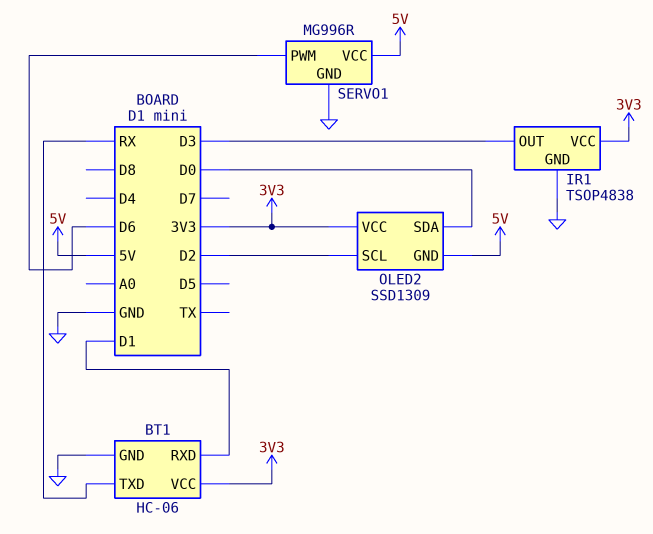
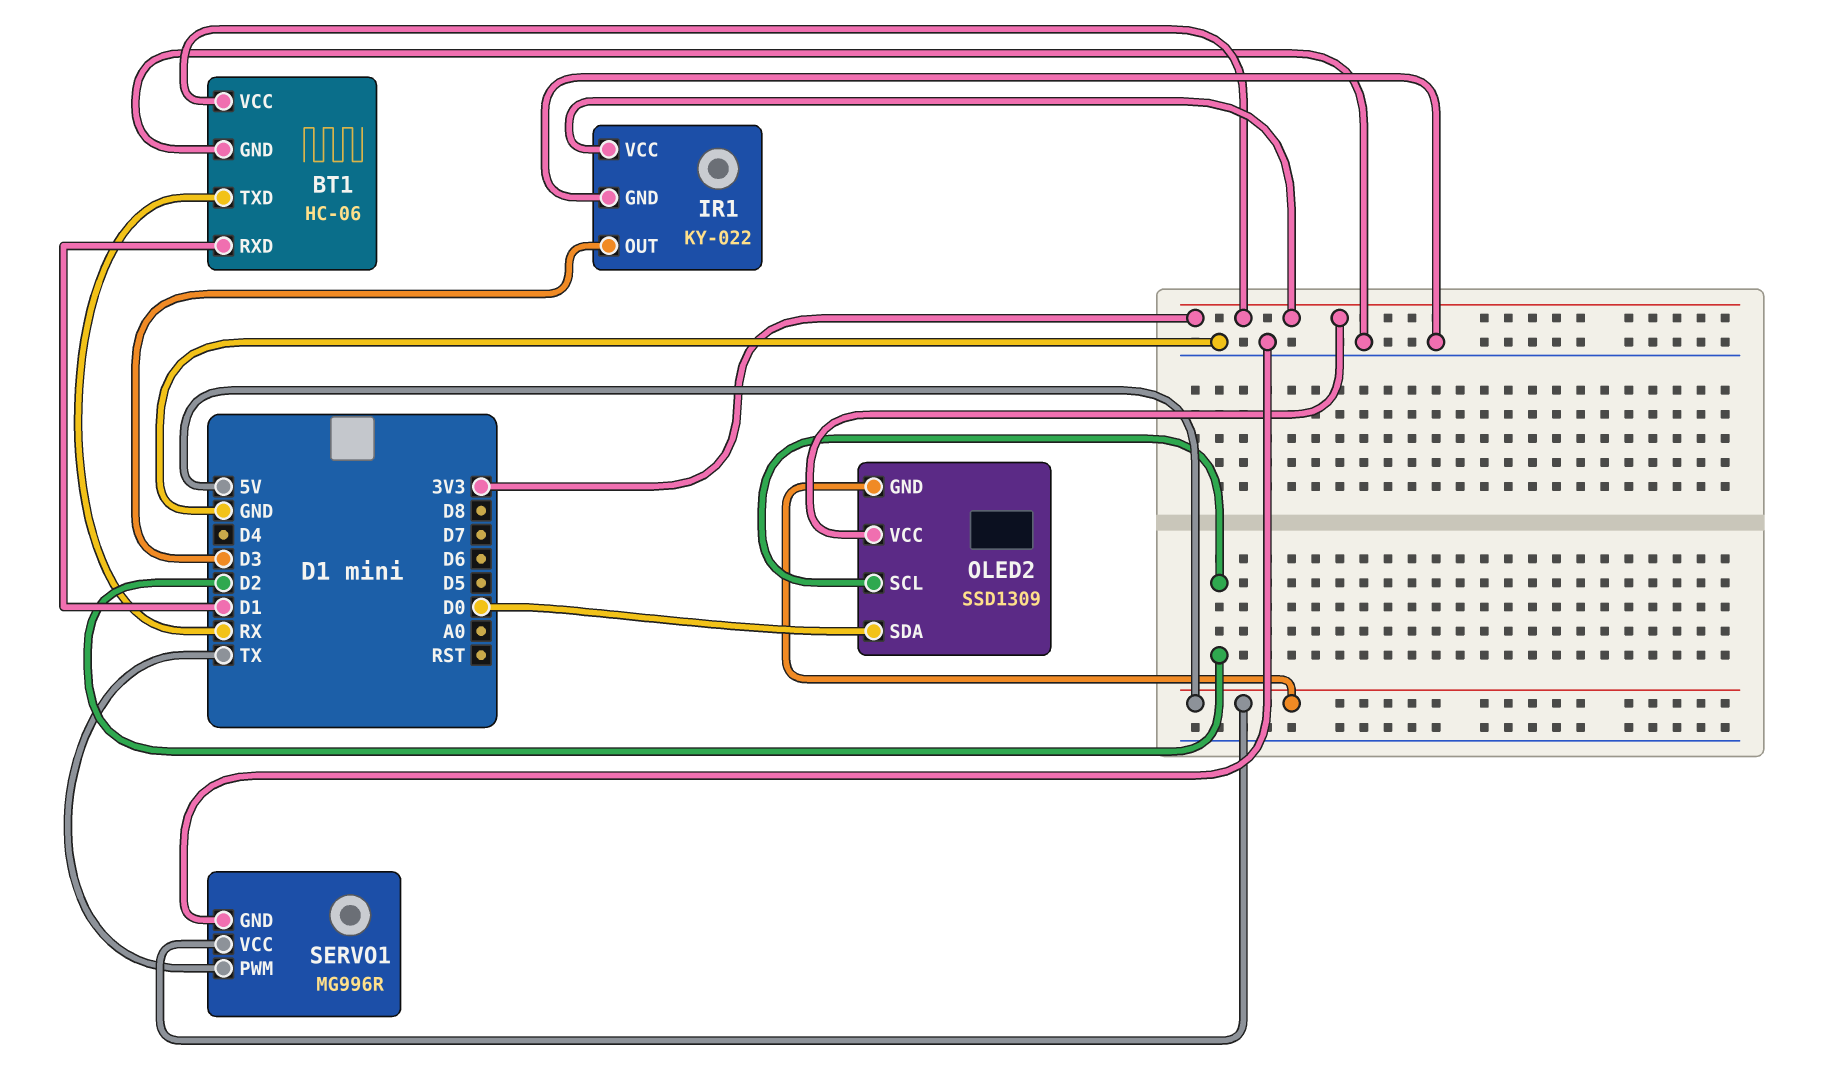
IR1: TSOP4838 -> KY-022
SERVO1 pin PWM: D6 -> TX

